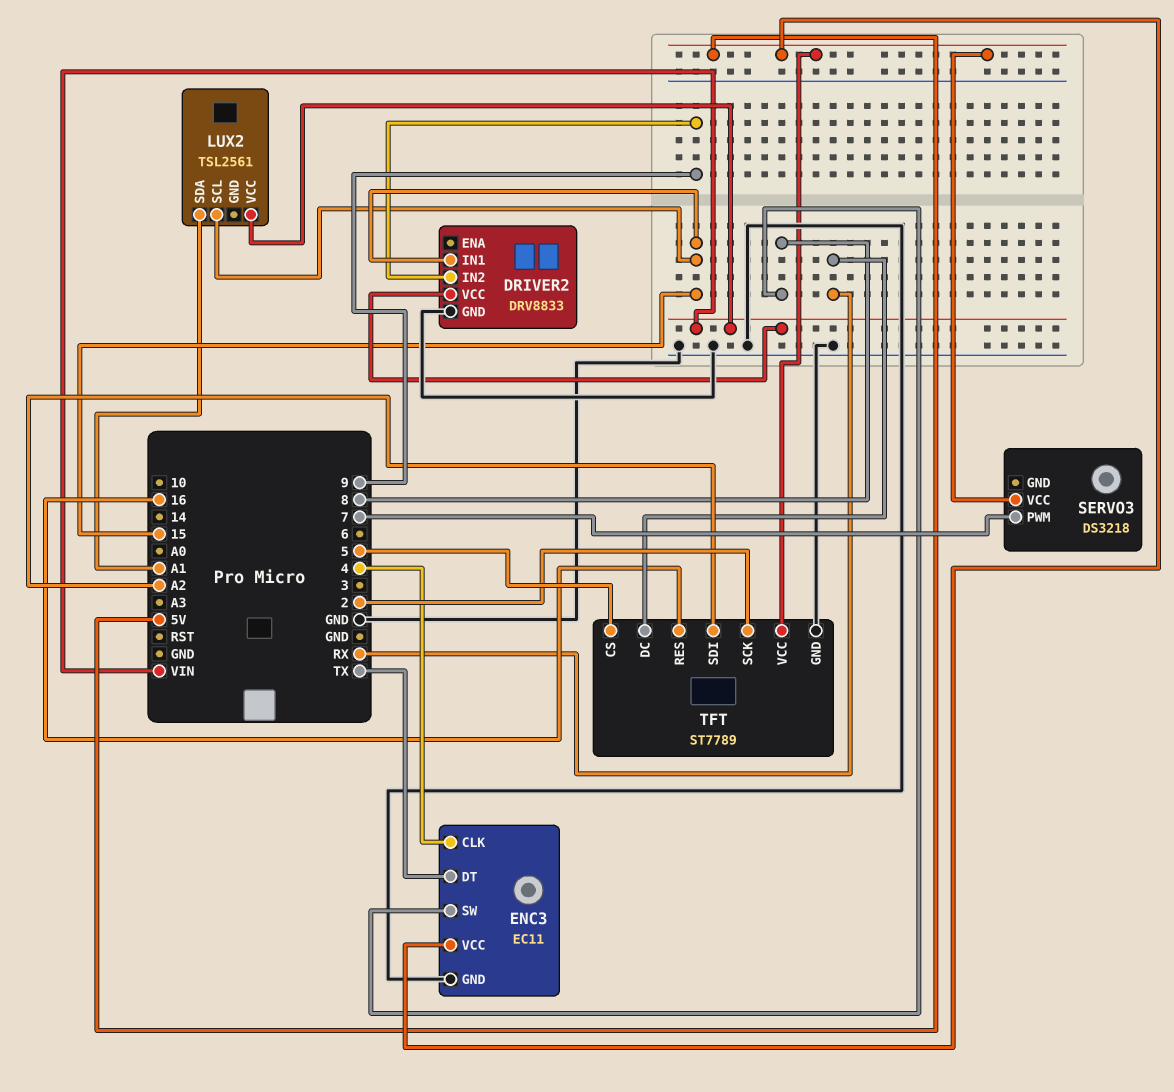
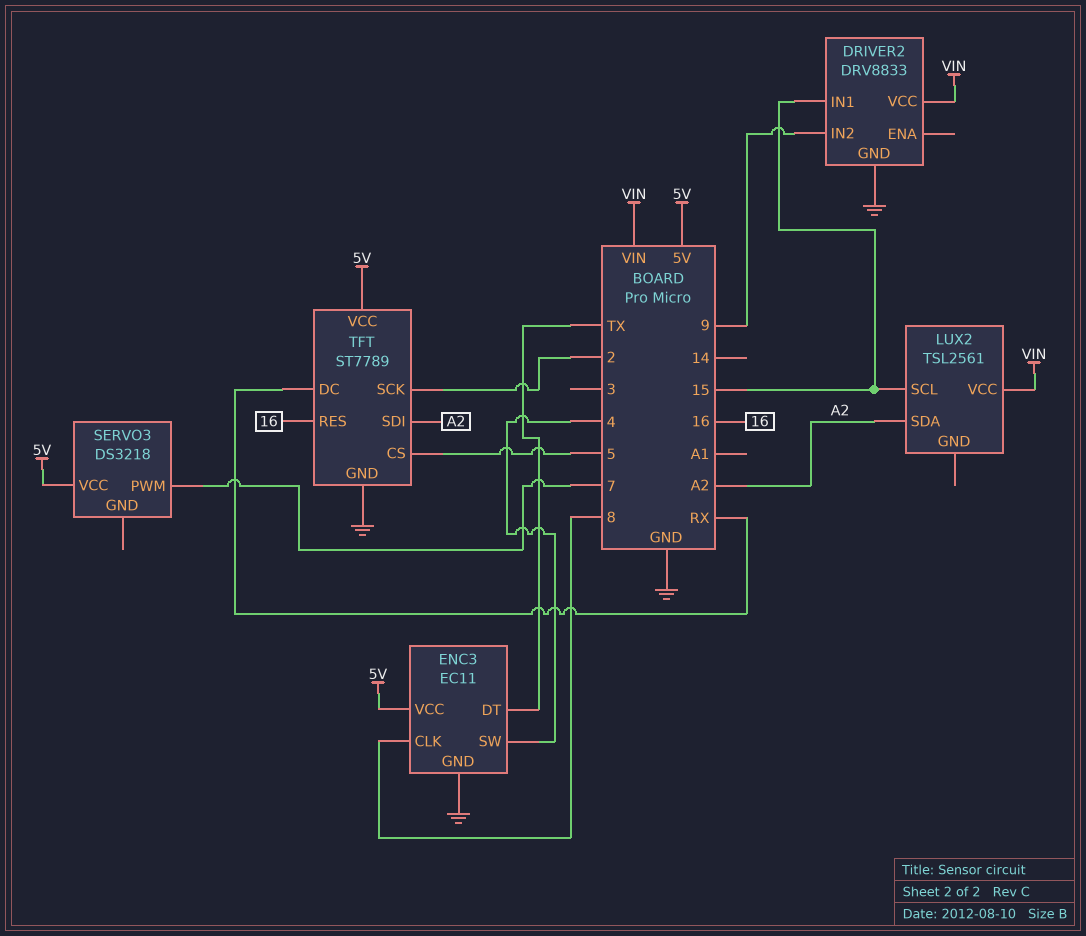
ENC3 pin CLK: 4 -> 8
ENC3 pin SW: 8 -> 4
LUX2 pin SDA: A1 -> A2

